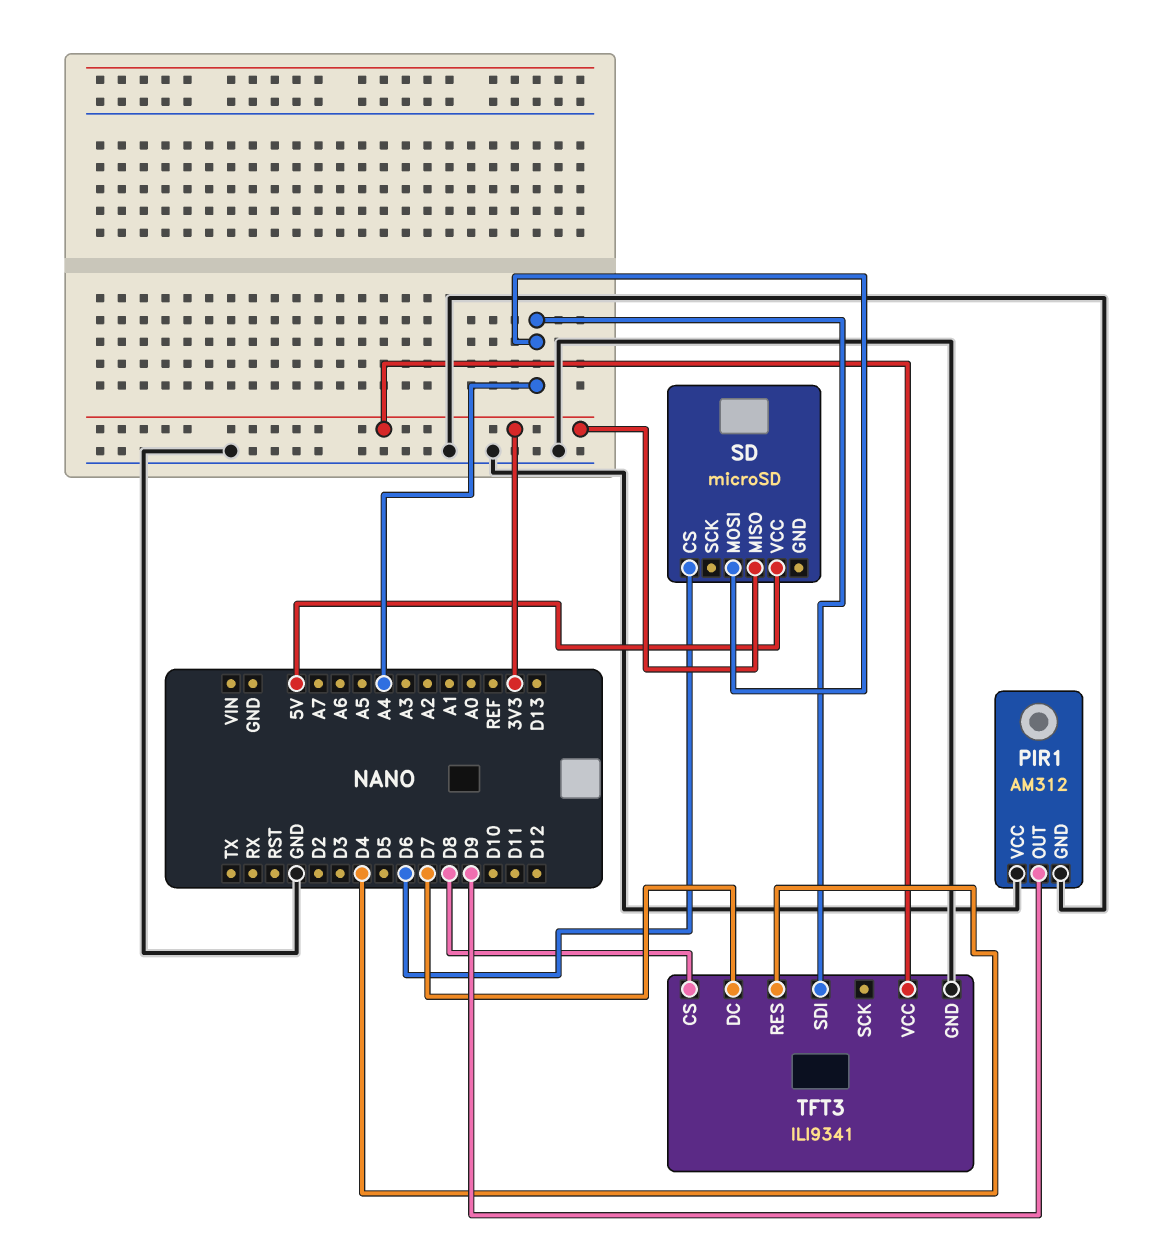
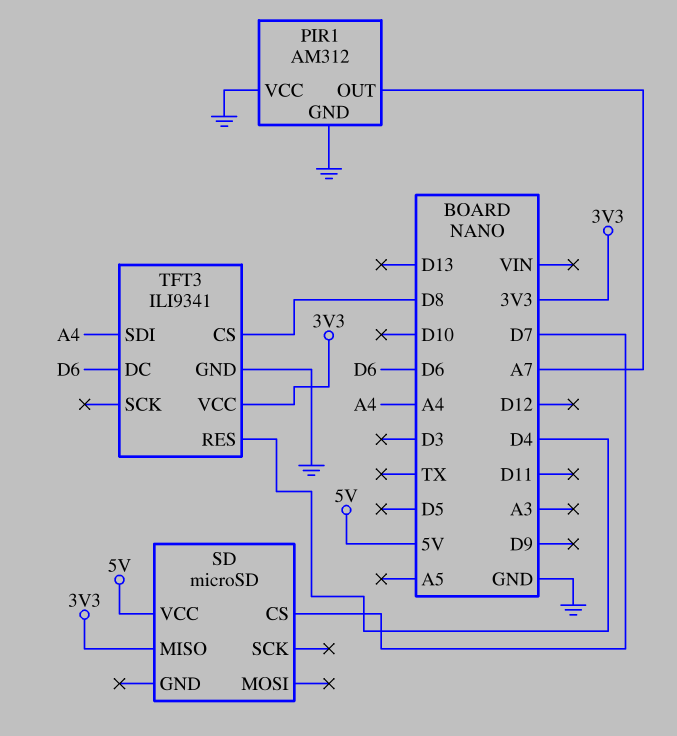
PIR1 pin OUT: D9 -> A7
SD pin CS: D6 -> D7
SD pin MOSI: A4 -> none
TFT3 pin DC: D7 -> D6

